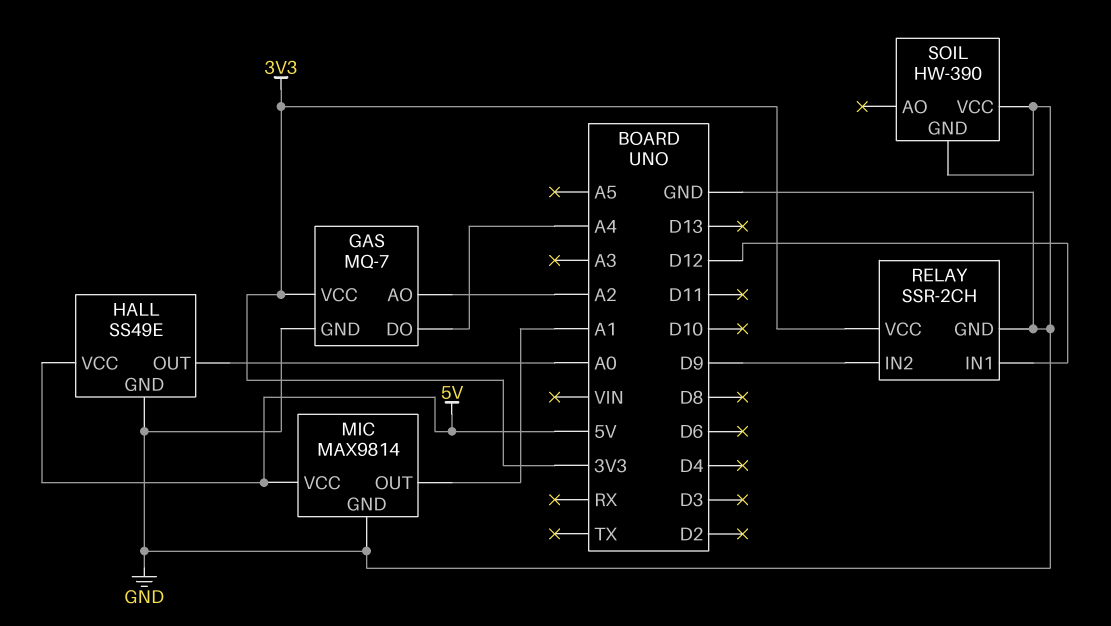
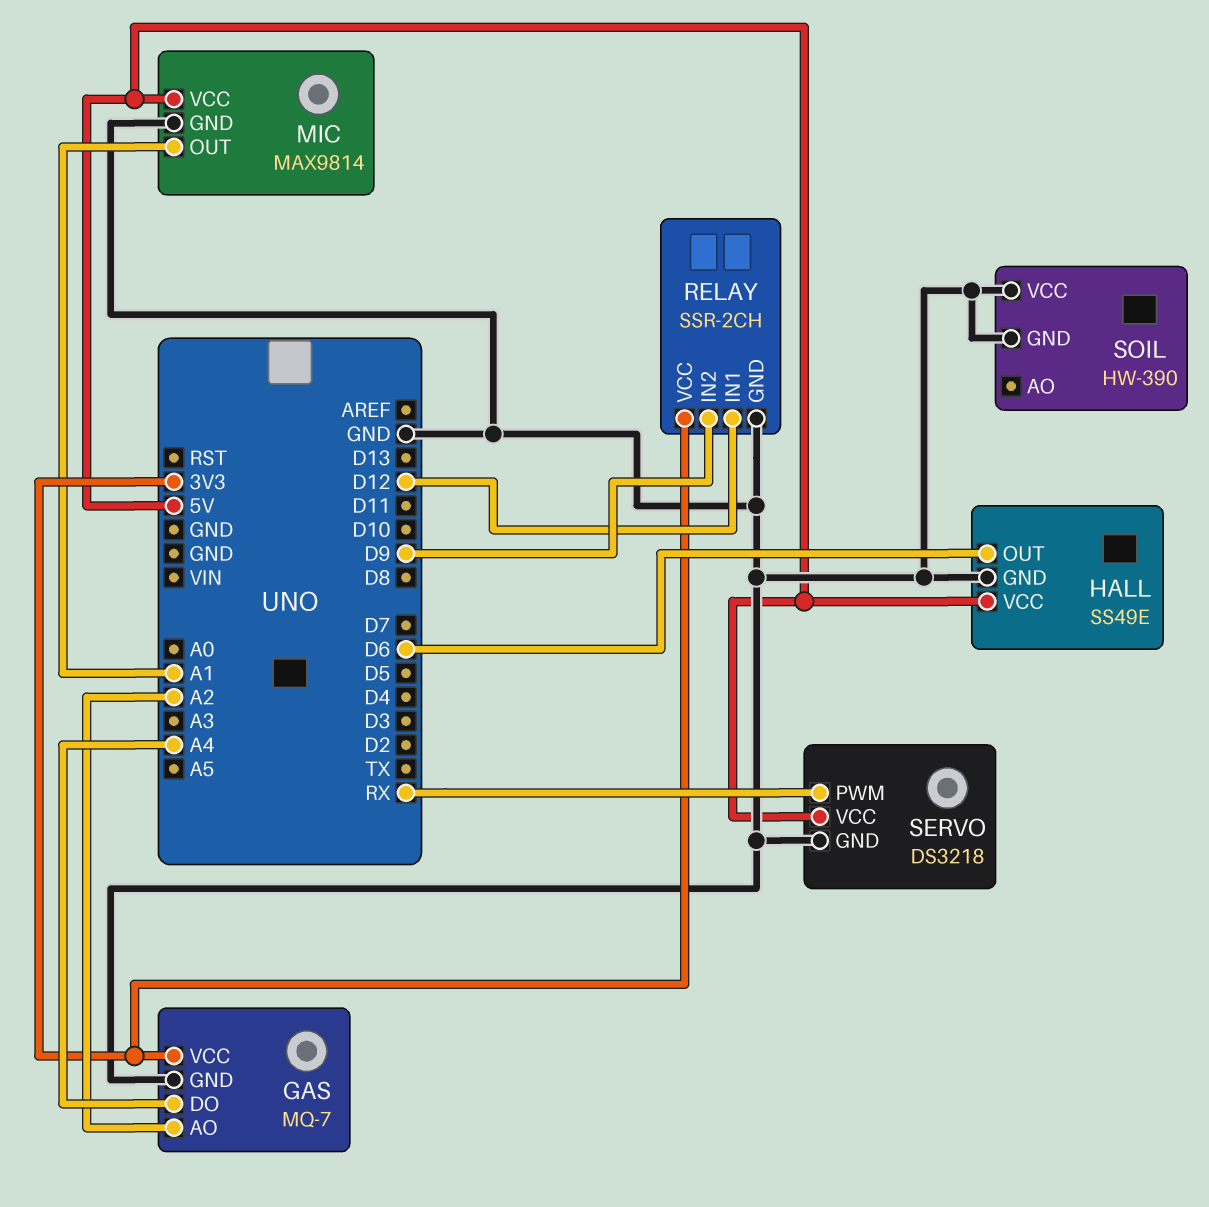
HALL pin OUT: A0 -> D6
SERVO: none -> DS3218
SERVO pin GND: none -> GND
SERVO pin PWM: none -> RX
SERVO pin VCC: none -> 5V

